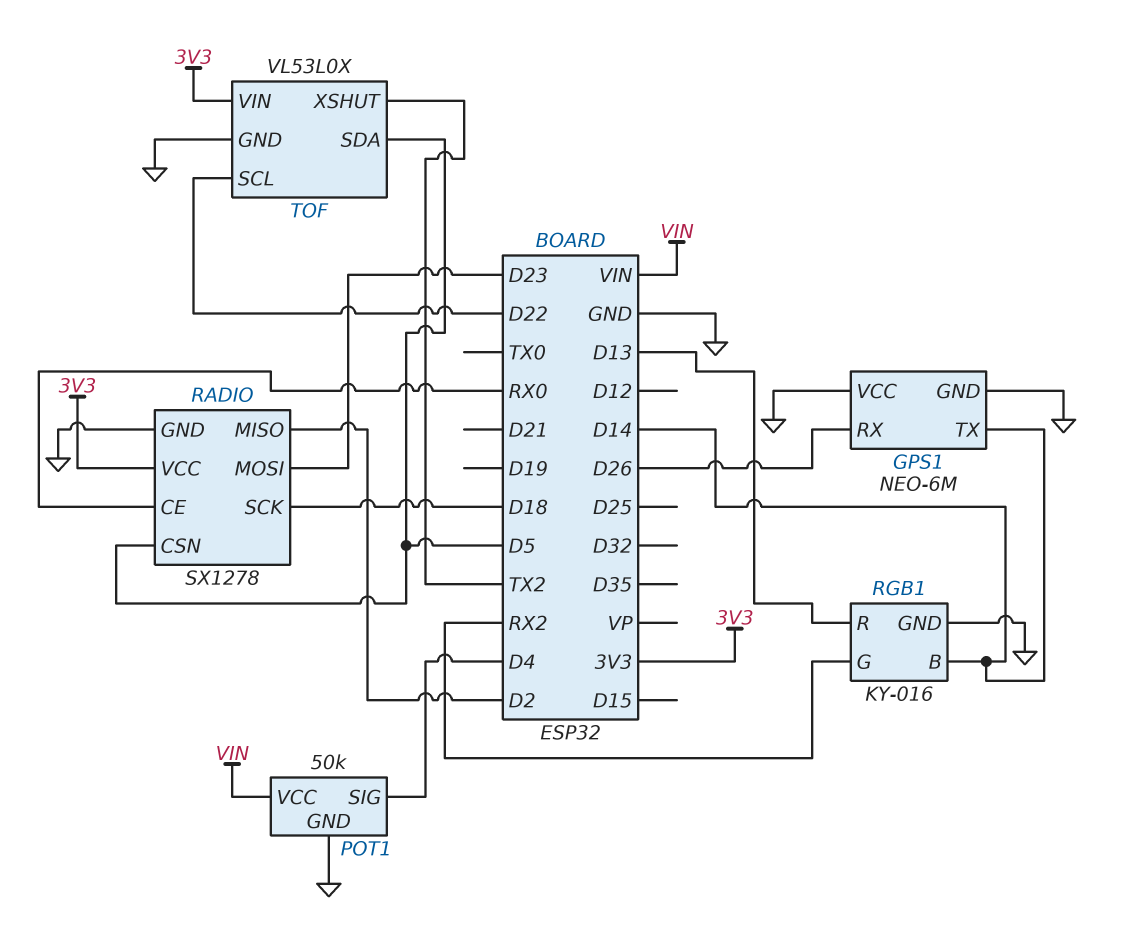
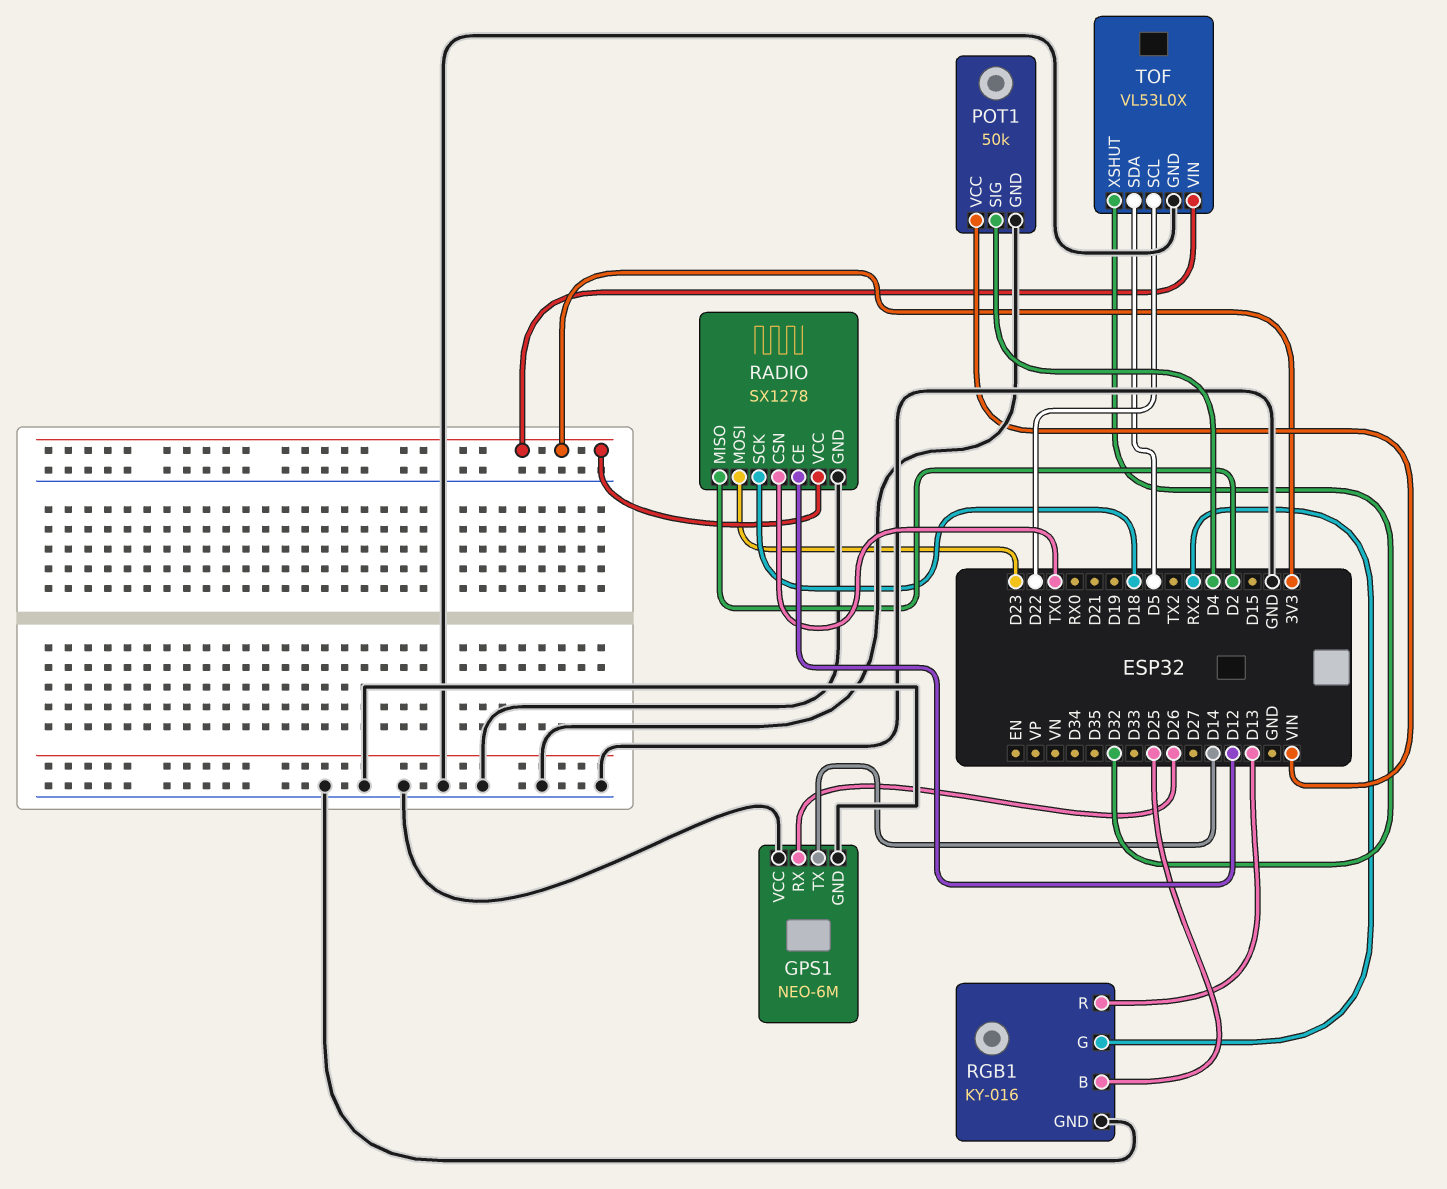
RADIO pin CE: RX0 -> D12
RADIO pin CSN: D5 -> TX0
RGB1 pin B: D14 -> D25
TOF pin XSHUT: TX2 -> D32

